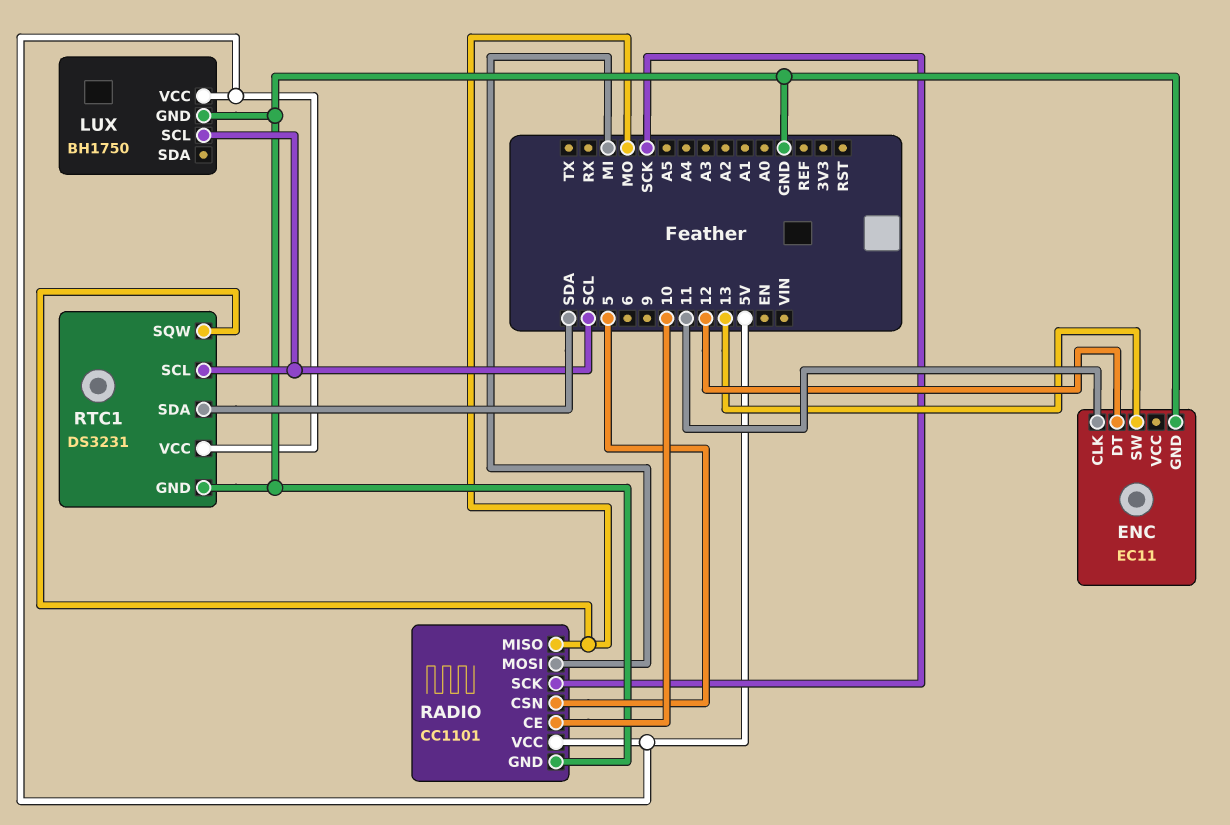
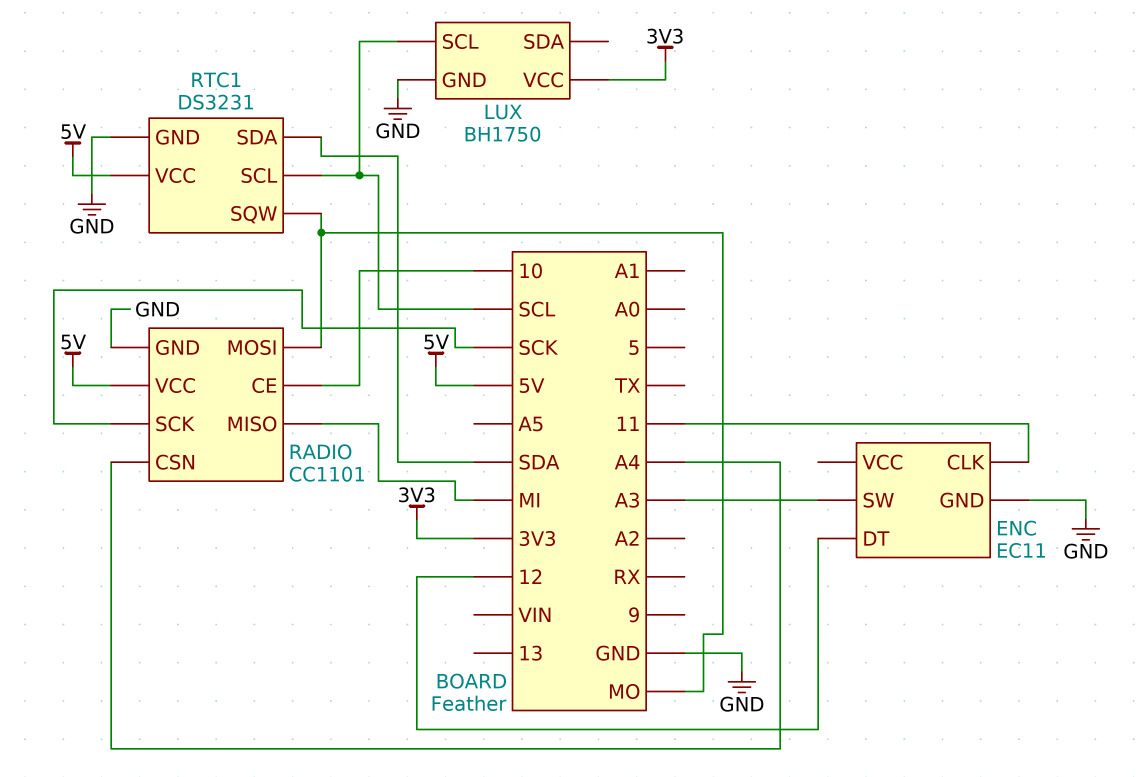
ENC pin SW: 13 -> A3
LUX pin VCC: 5V -> 3V3
RADIO pin CSN: 5 -> A4
RADIO pin MISO: MO -> MI
RADIO pin MOSI: MI -> MO

